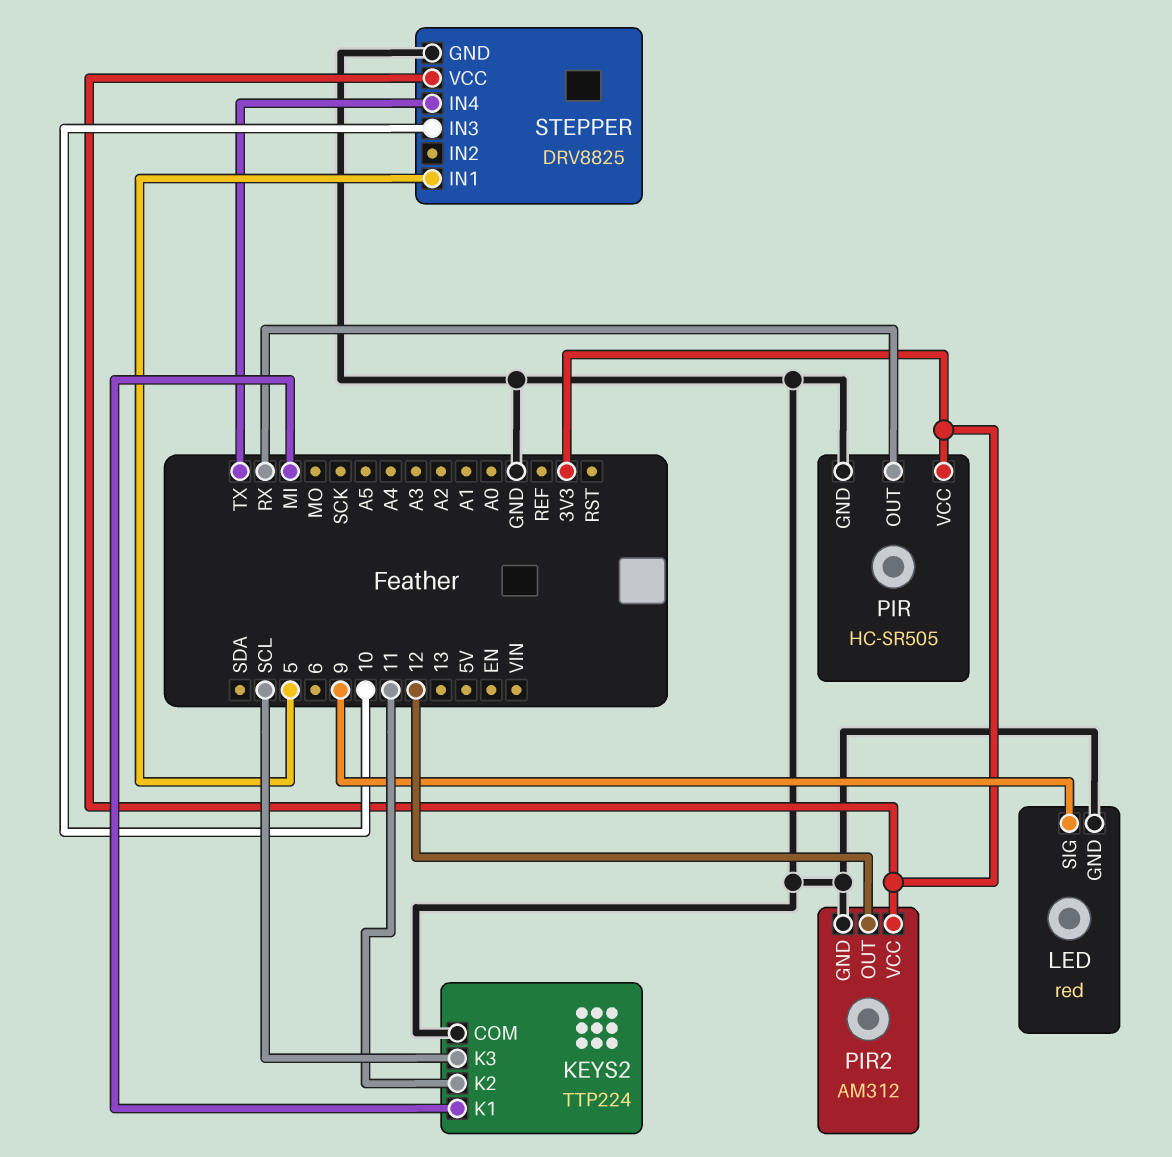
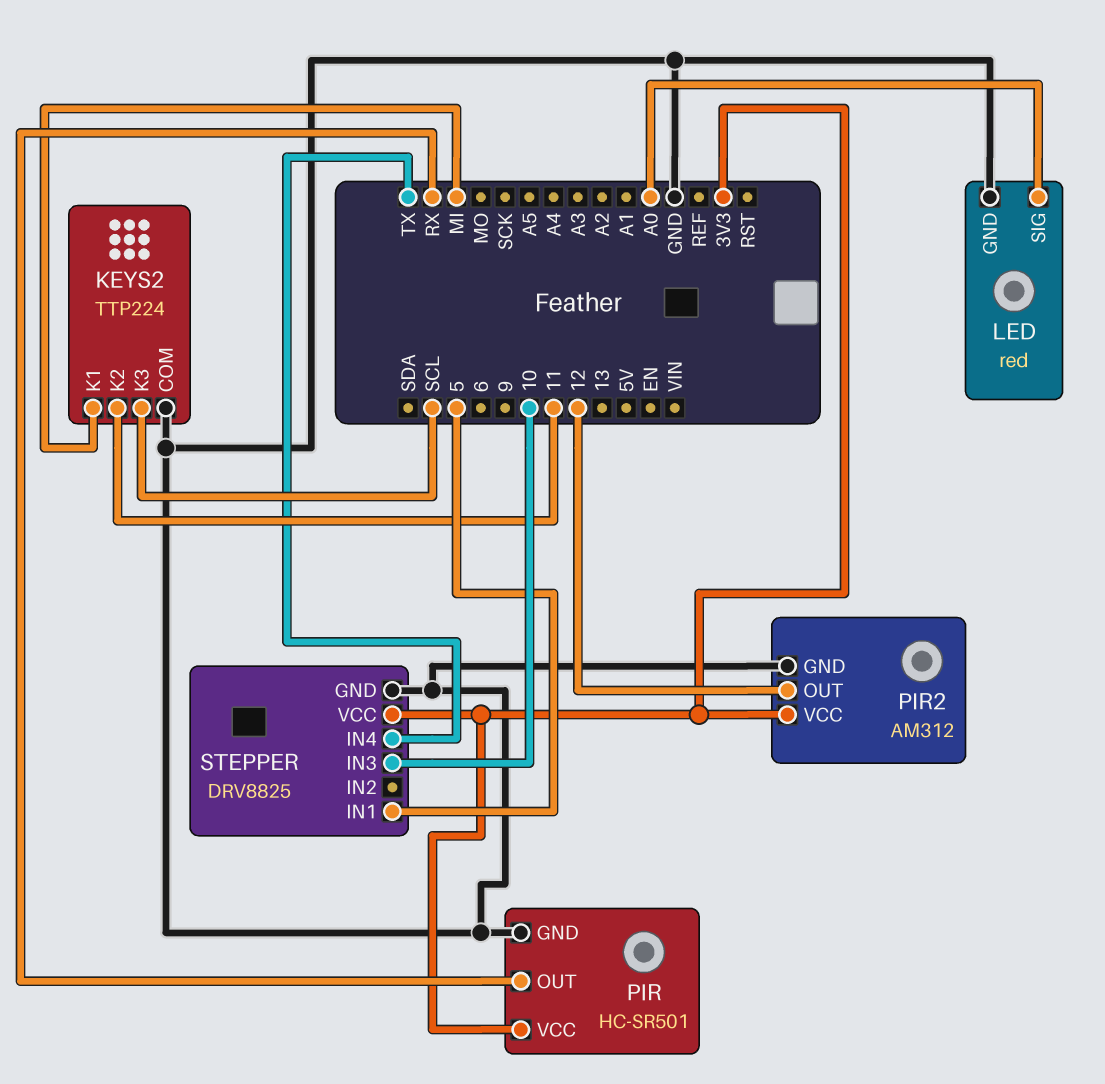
LED pin SIG: 9 -> A0
PIR: HC-SR505 -> HC-SR501

